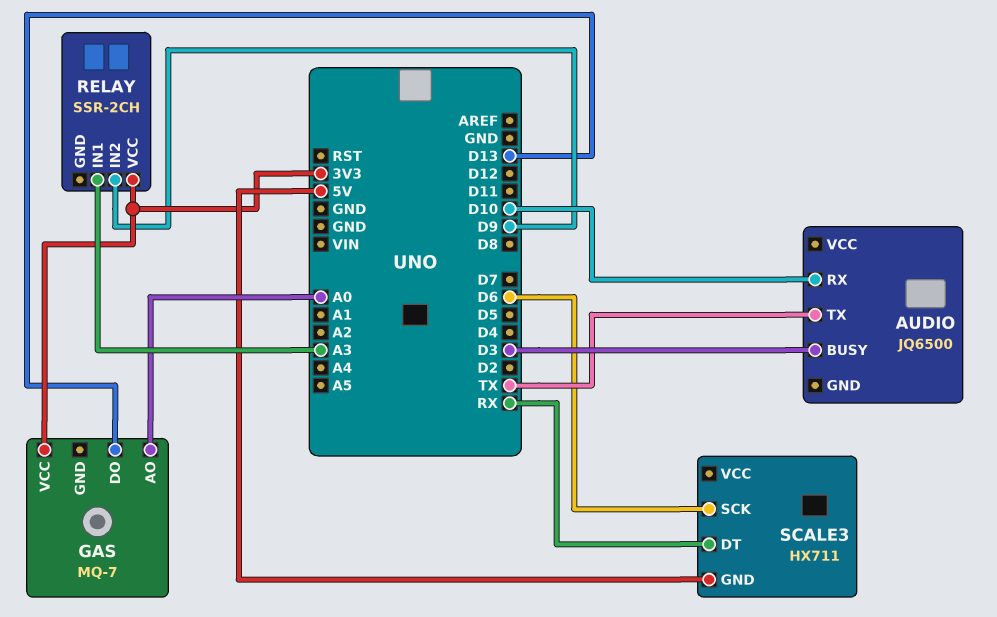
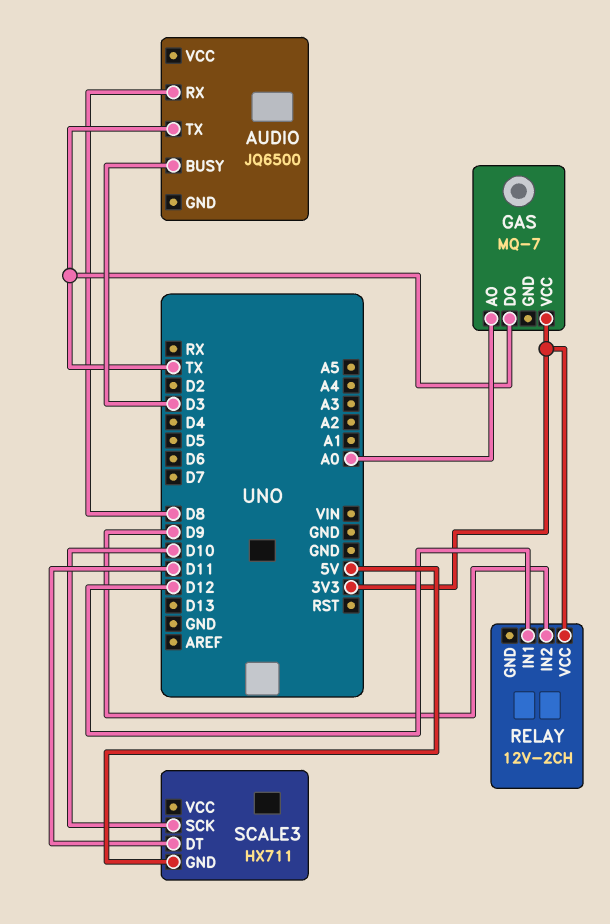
AUDIO pin RX: D10 -> D8
GAS pin DO: D13 -> TX
RELAY: SSR-2CH -> 12V-2CH
RELAY pin IN1: A3 -> D12
SCALE3 pin DT: RX -> D11
SCALE3 pin SCK: D6 -> D10

